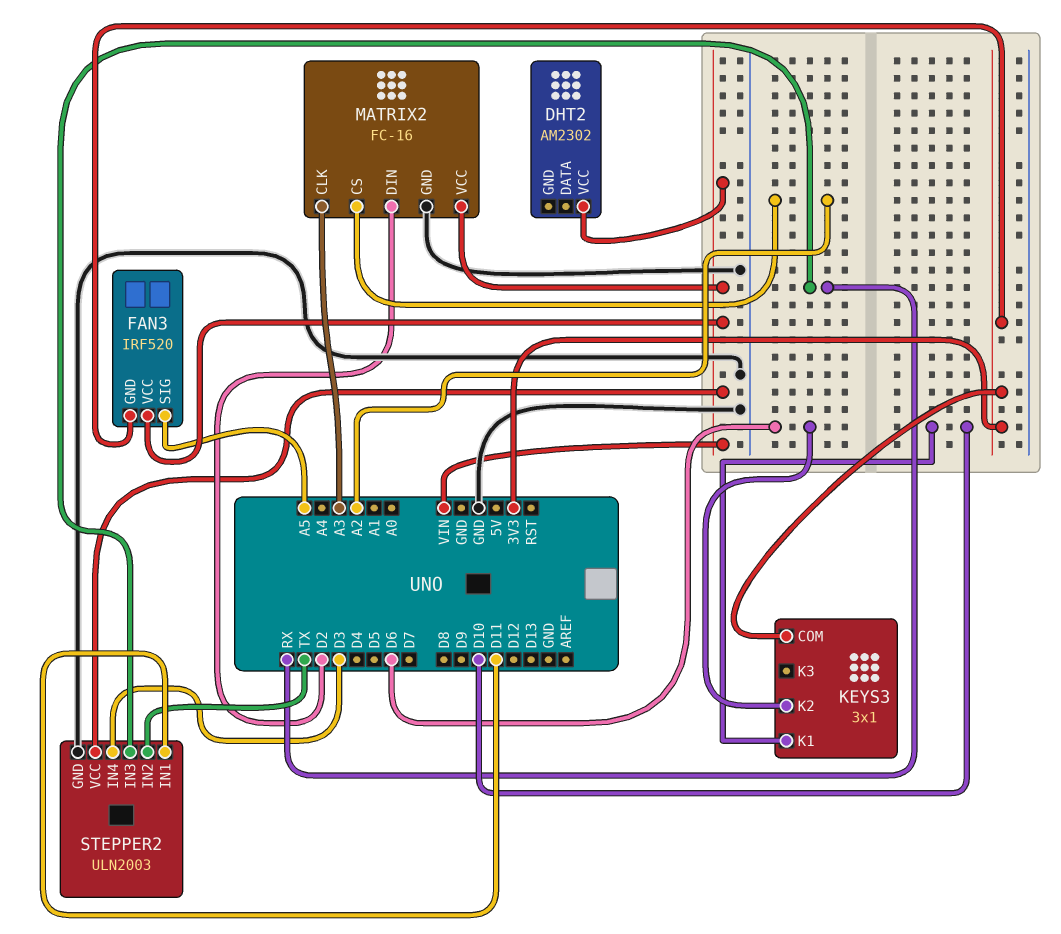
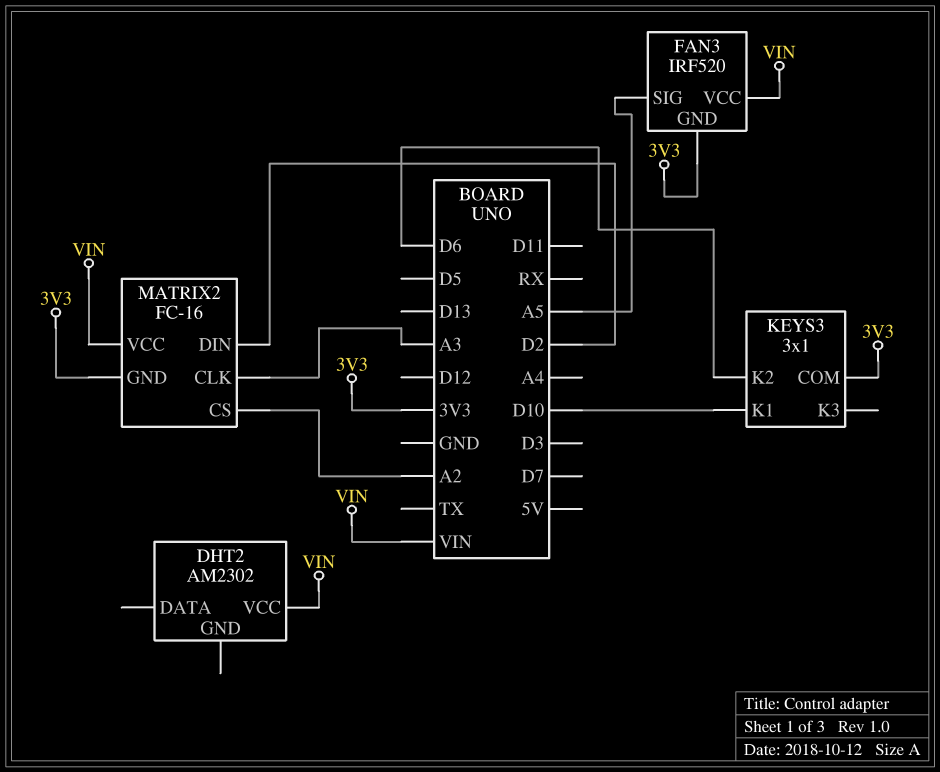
MATRIX2 pin GND: GND -> 3V3
STEPPER2: ULN2003 -> none
STEPPER2 pin GND: GND -> none
STEPPER2 pin IN1: D11 -> none
STEPPER2 pin IN2: TX -> none
STEPPER2 pin IN3: RX -> none
STEPPER2 pin IN4: D3 -> none
STEPPER2 pin VCC: VIN -> none

